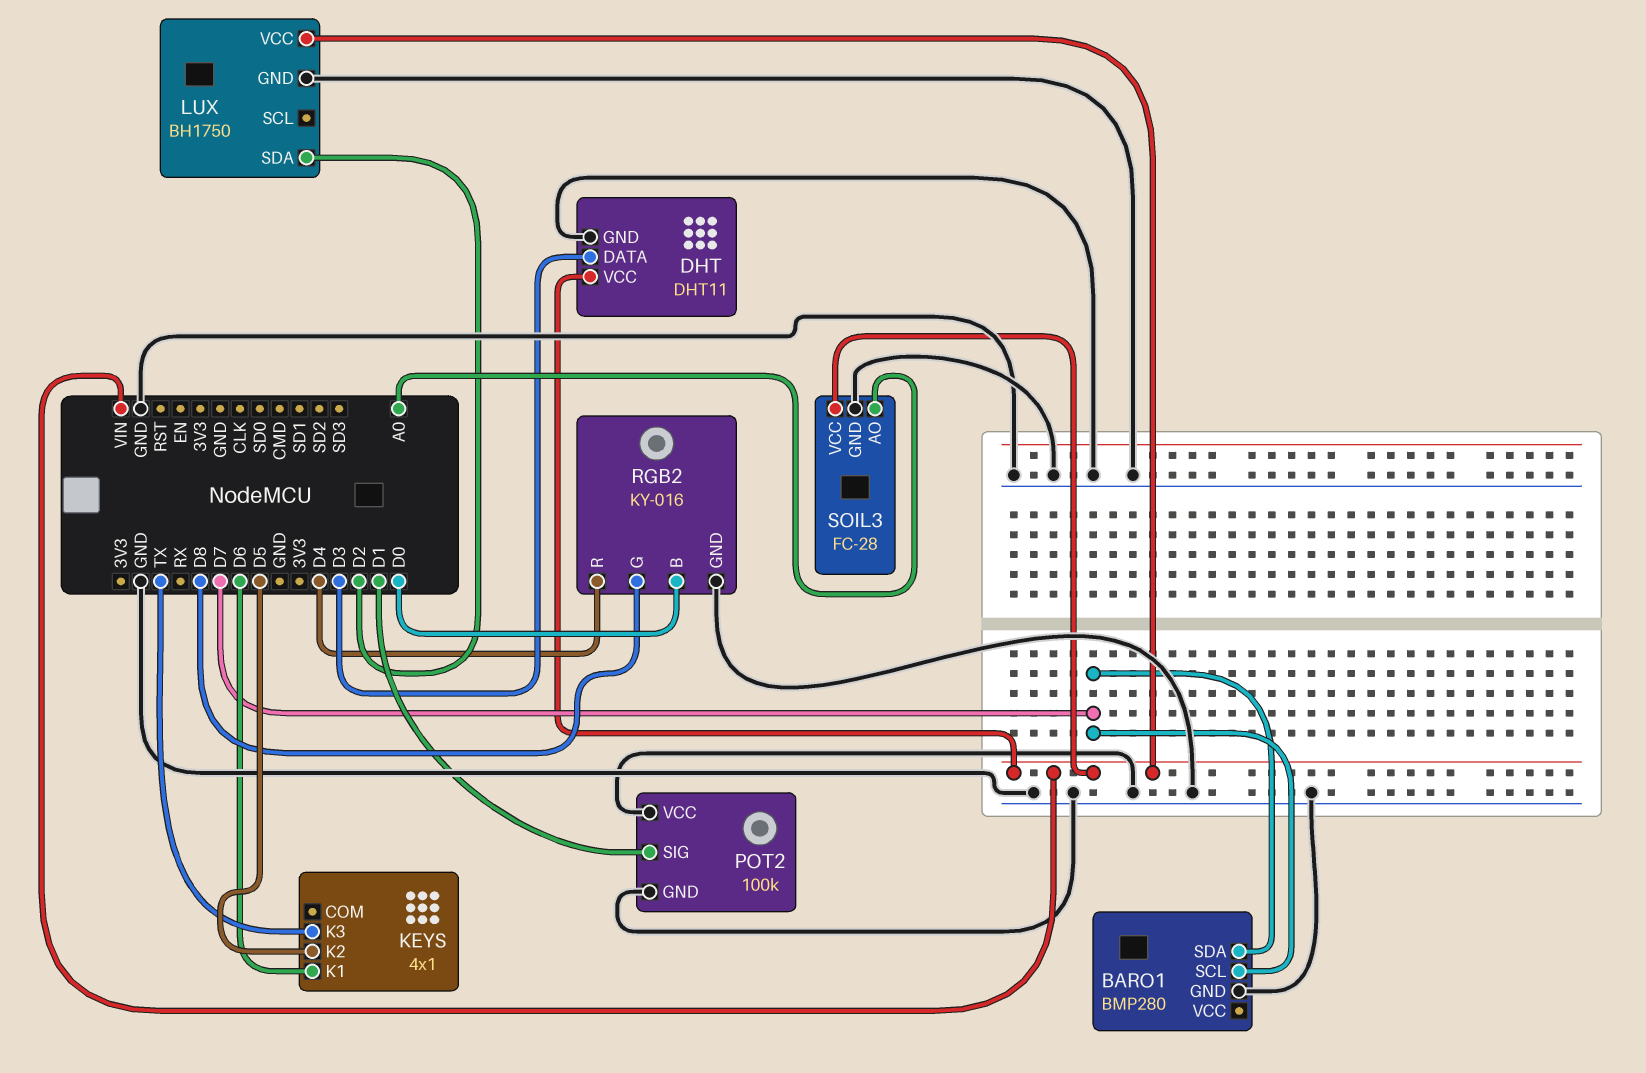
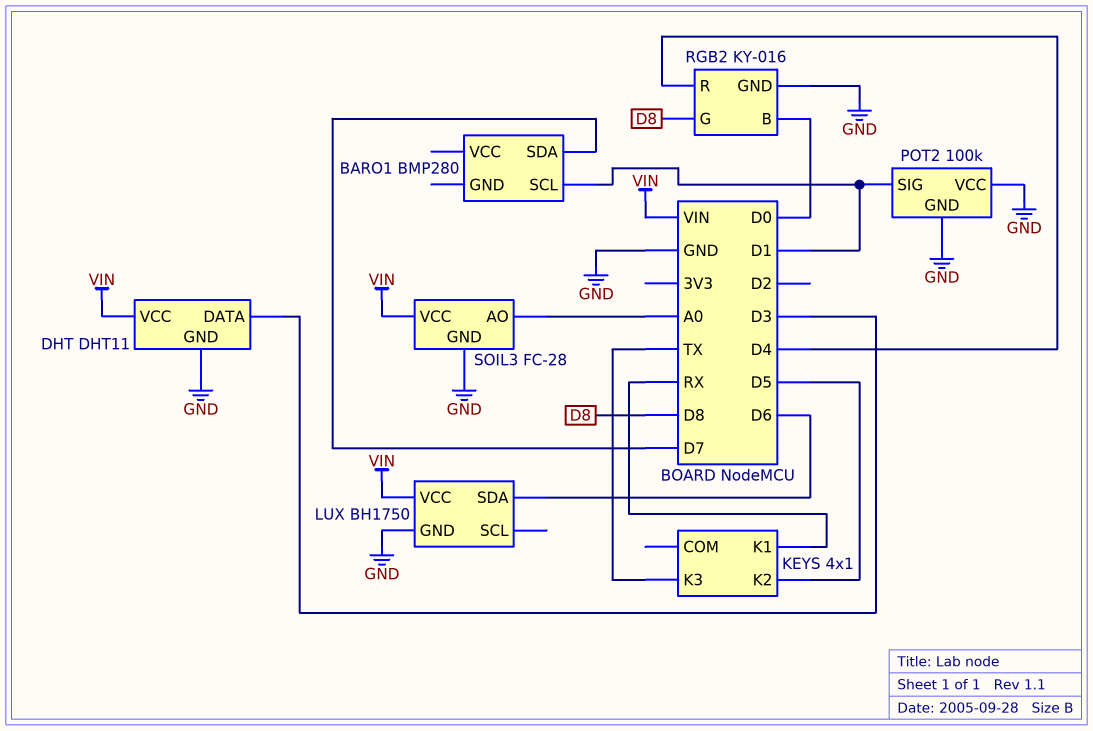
BARO1 pin GND: GND -> none
BARO1 pin SCL: D7 -> D1
KEYS pin K1: D6 -> RX
LUX pin SDA: D2 -> D6

